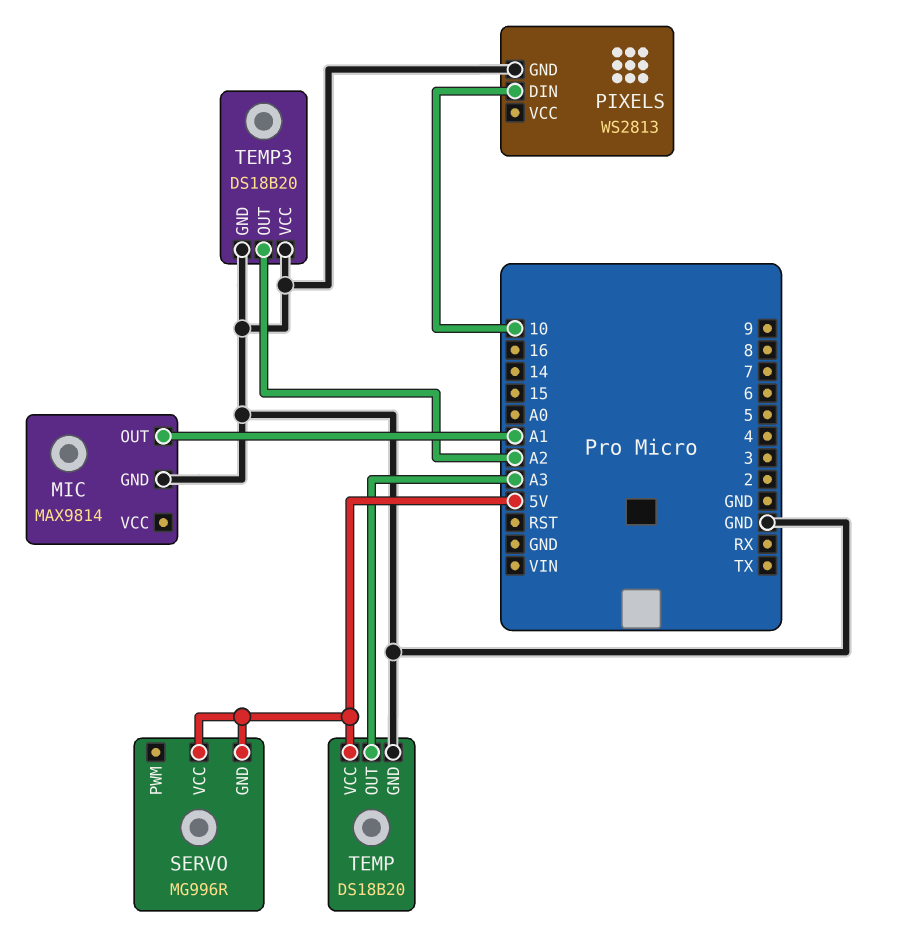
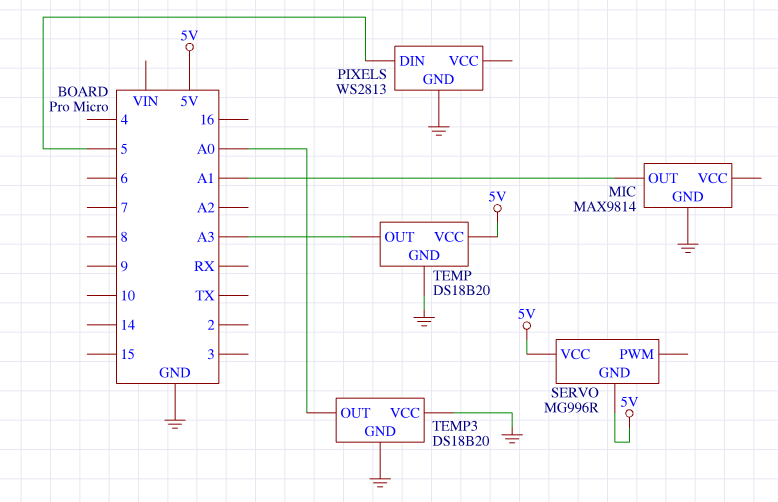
PIXELS pin DIN: 10 -> 5
TEMP3 pin OUT: A2 -> A0

